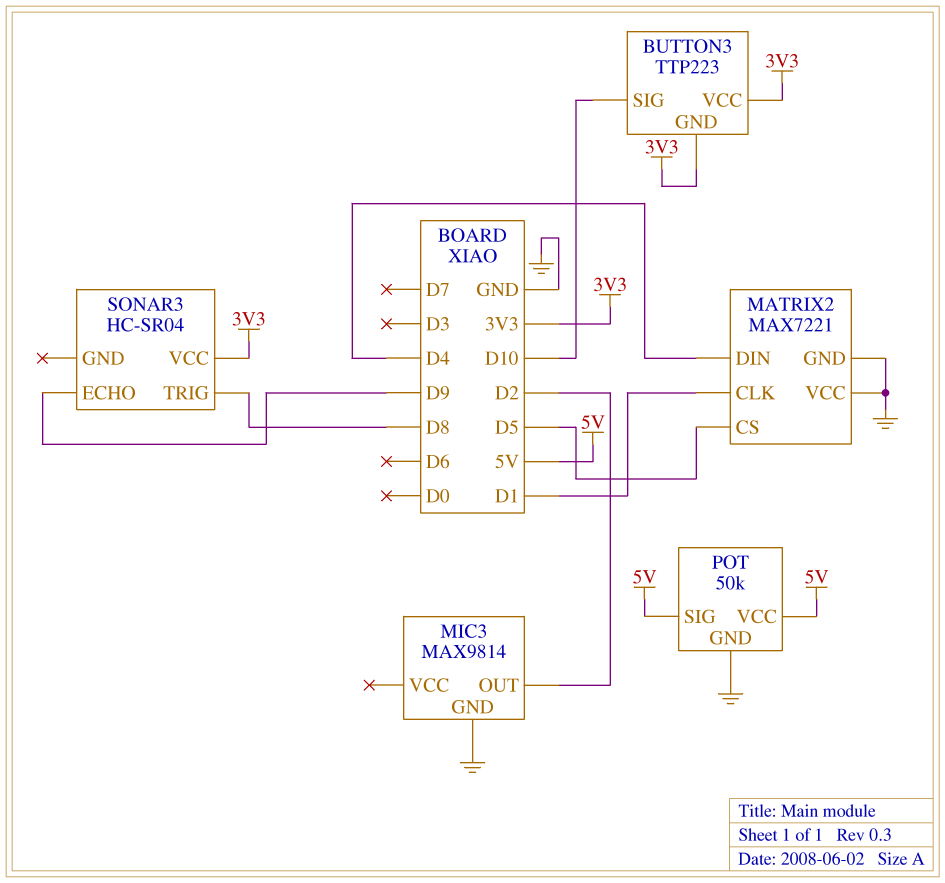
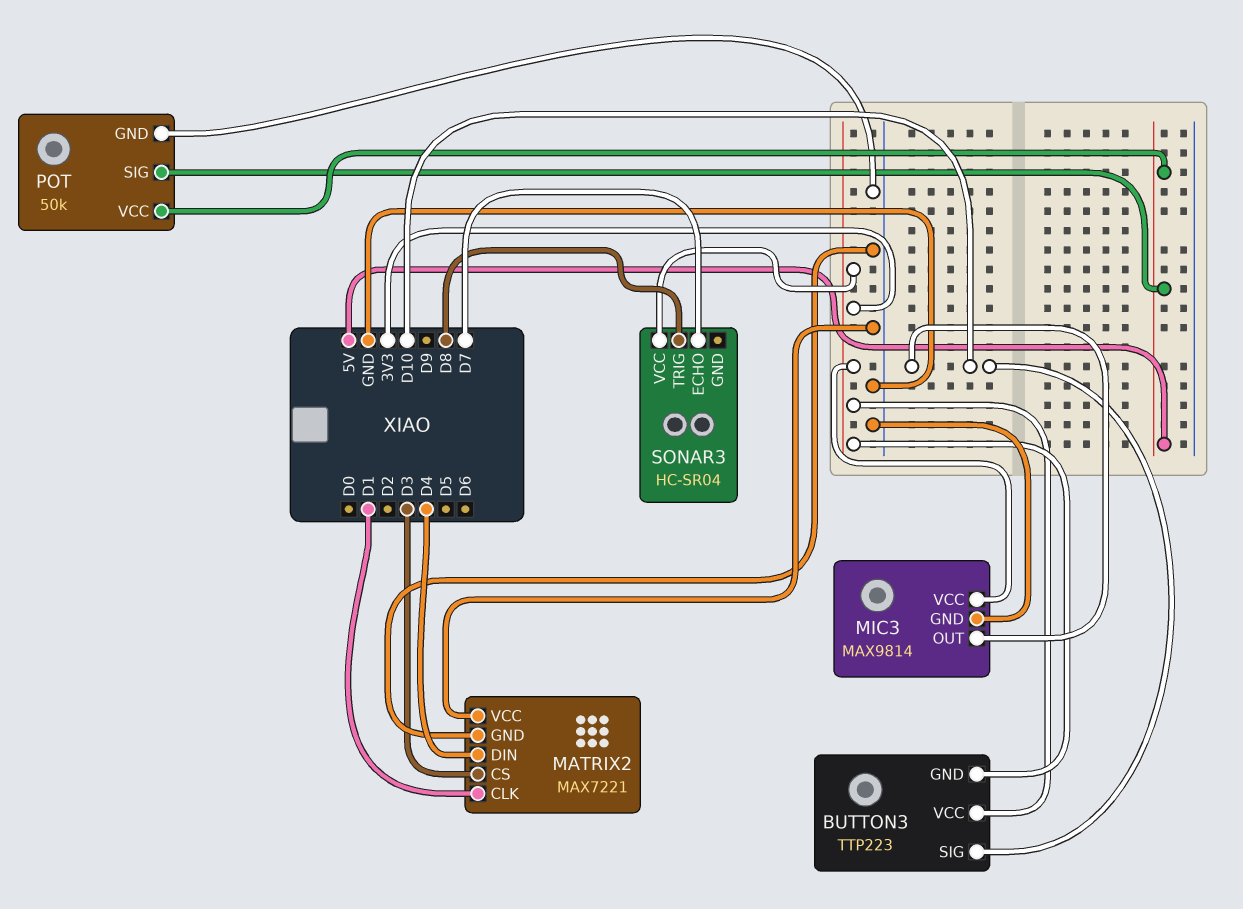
MATRIX2 pin CS: D5 -> D3
MIC3 pin OUT: D2 -> D10
MIC3 pin VCC: none -> 3V3
SONAR3 pin ECHO: D9 -> D7

